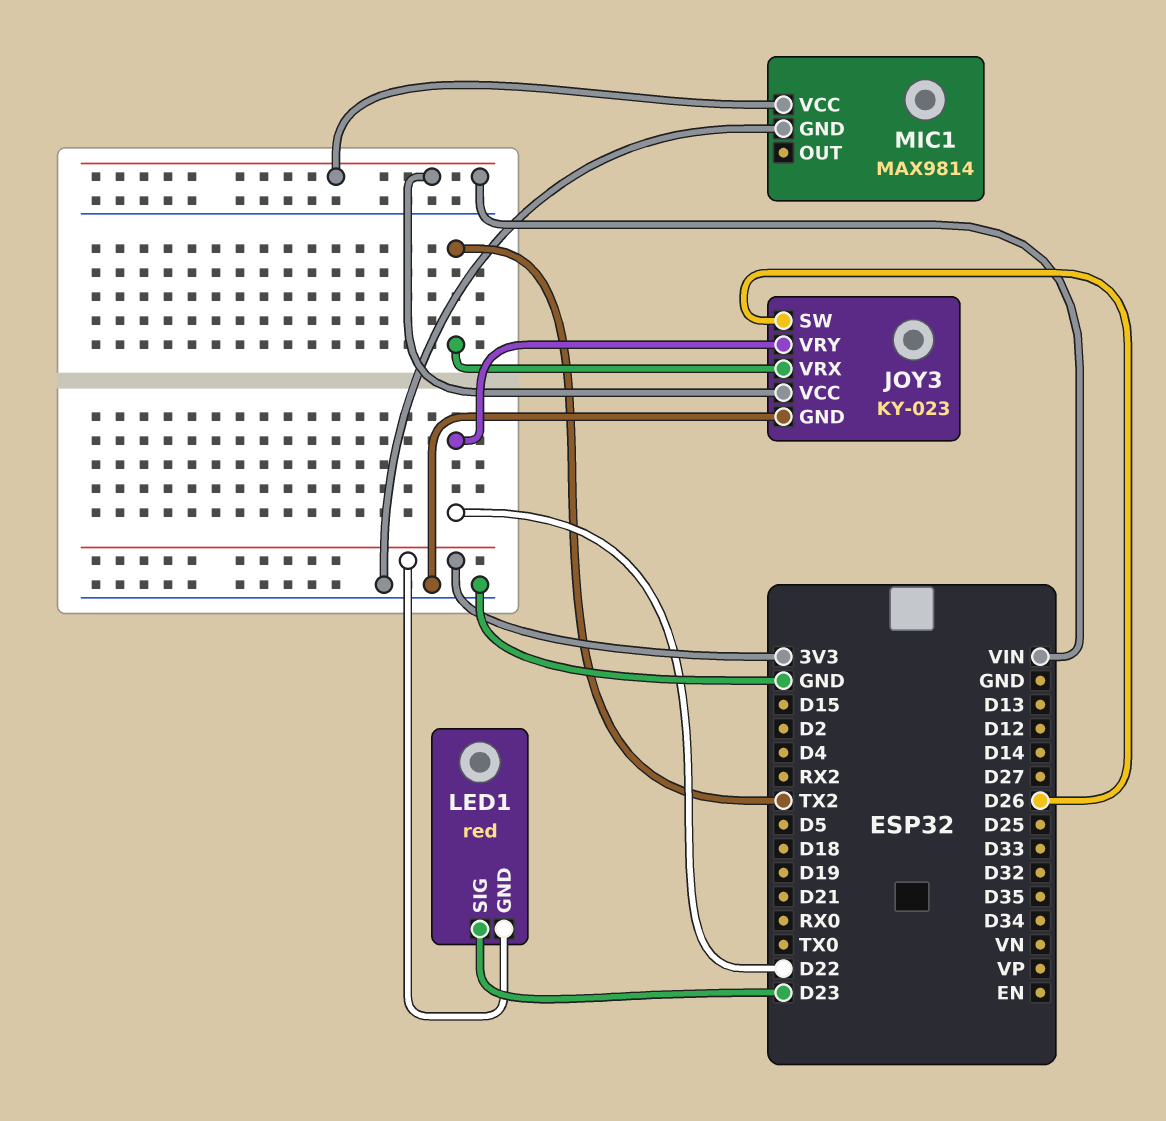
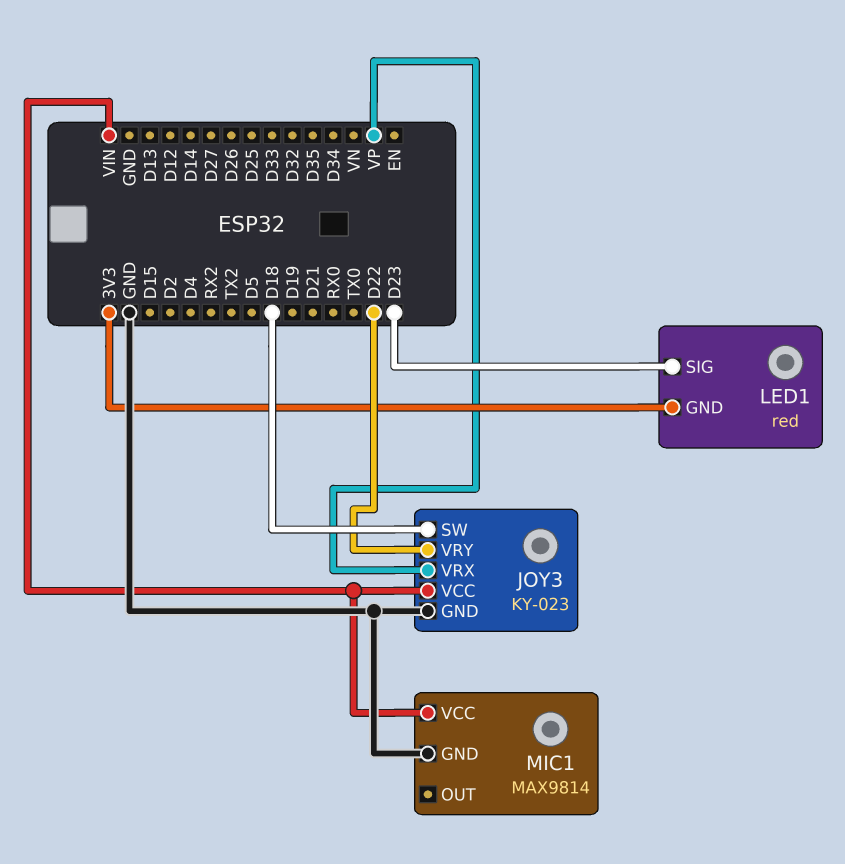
JOY3 pin SW: D26 -> D18
JOY3 pin VRX: TX2 -> VP

